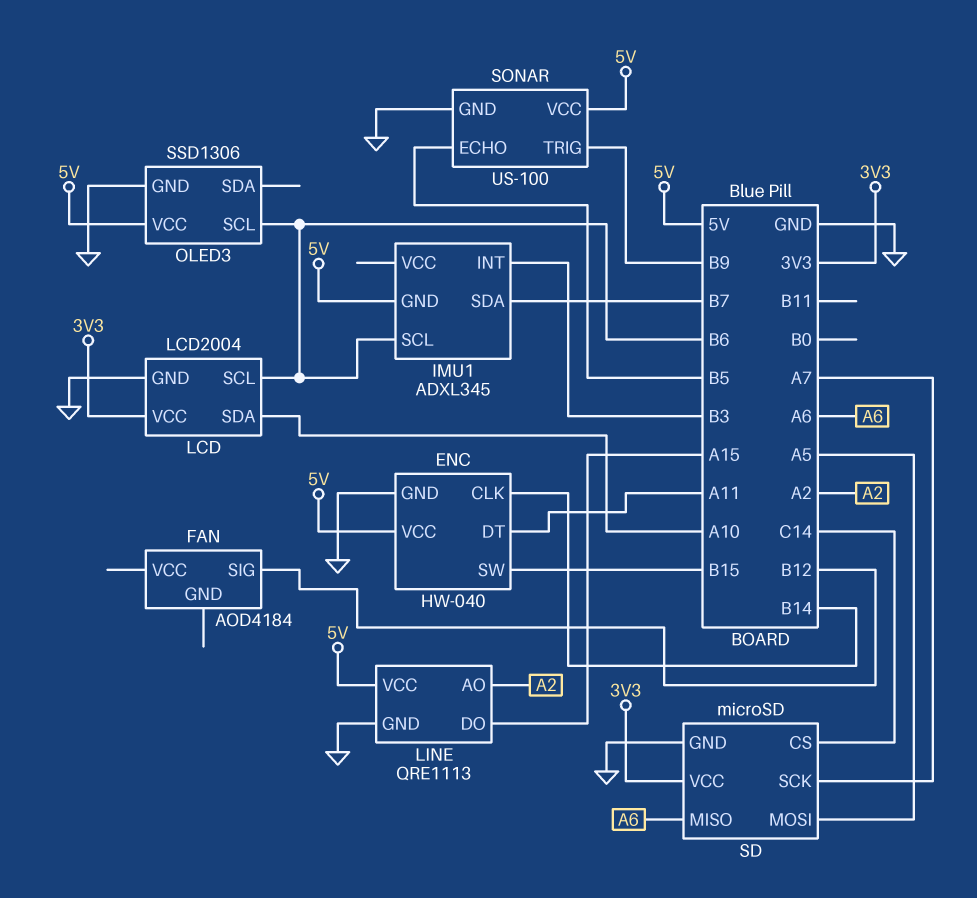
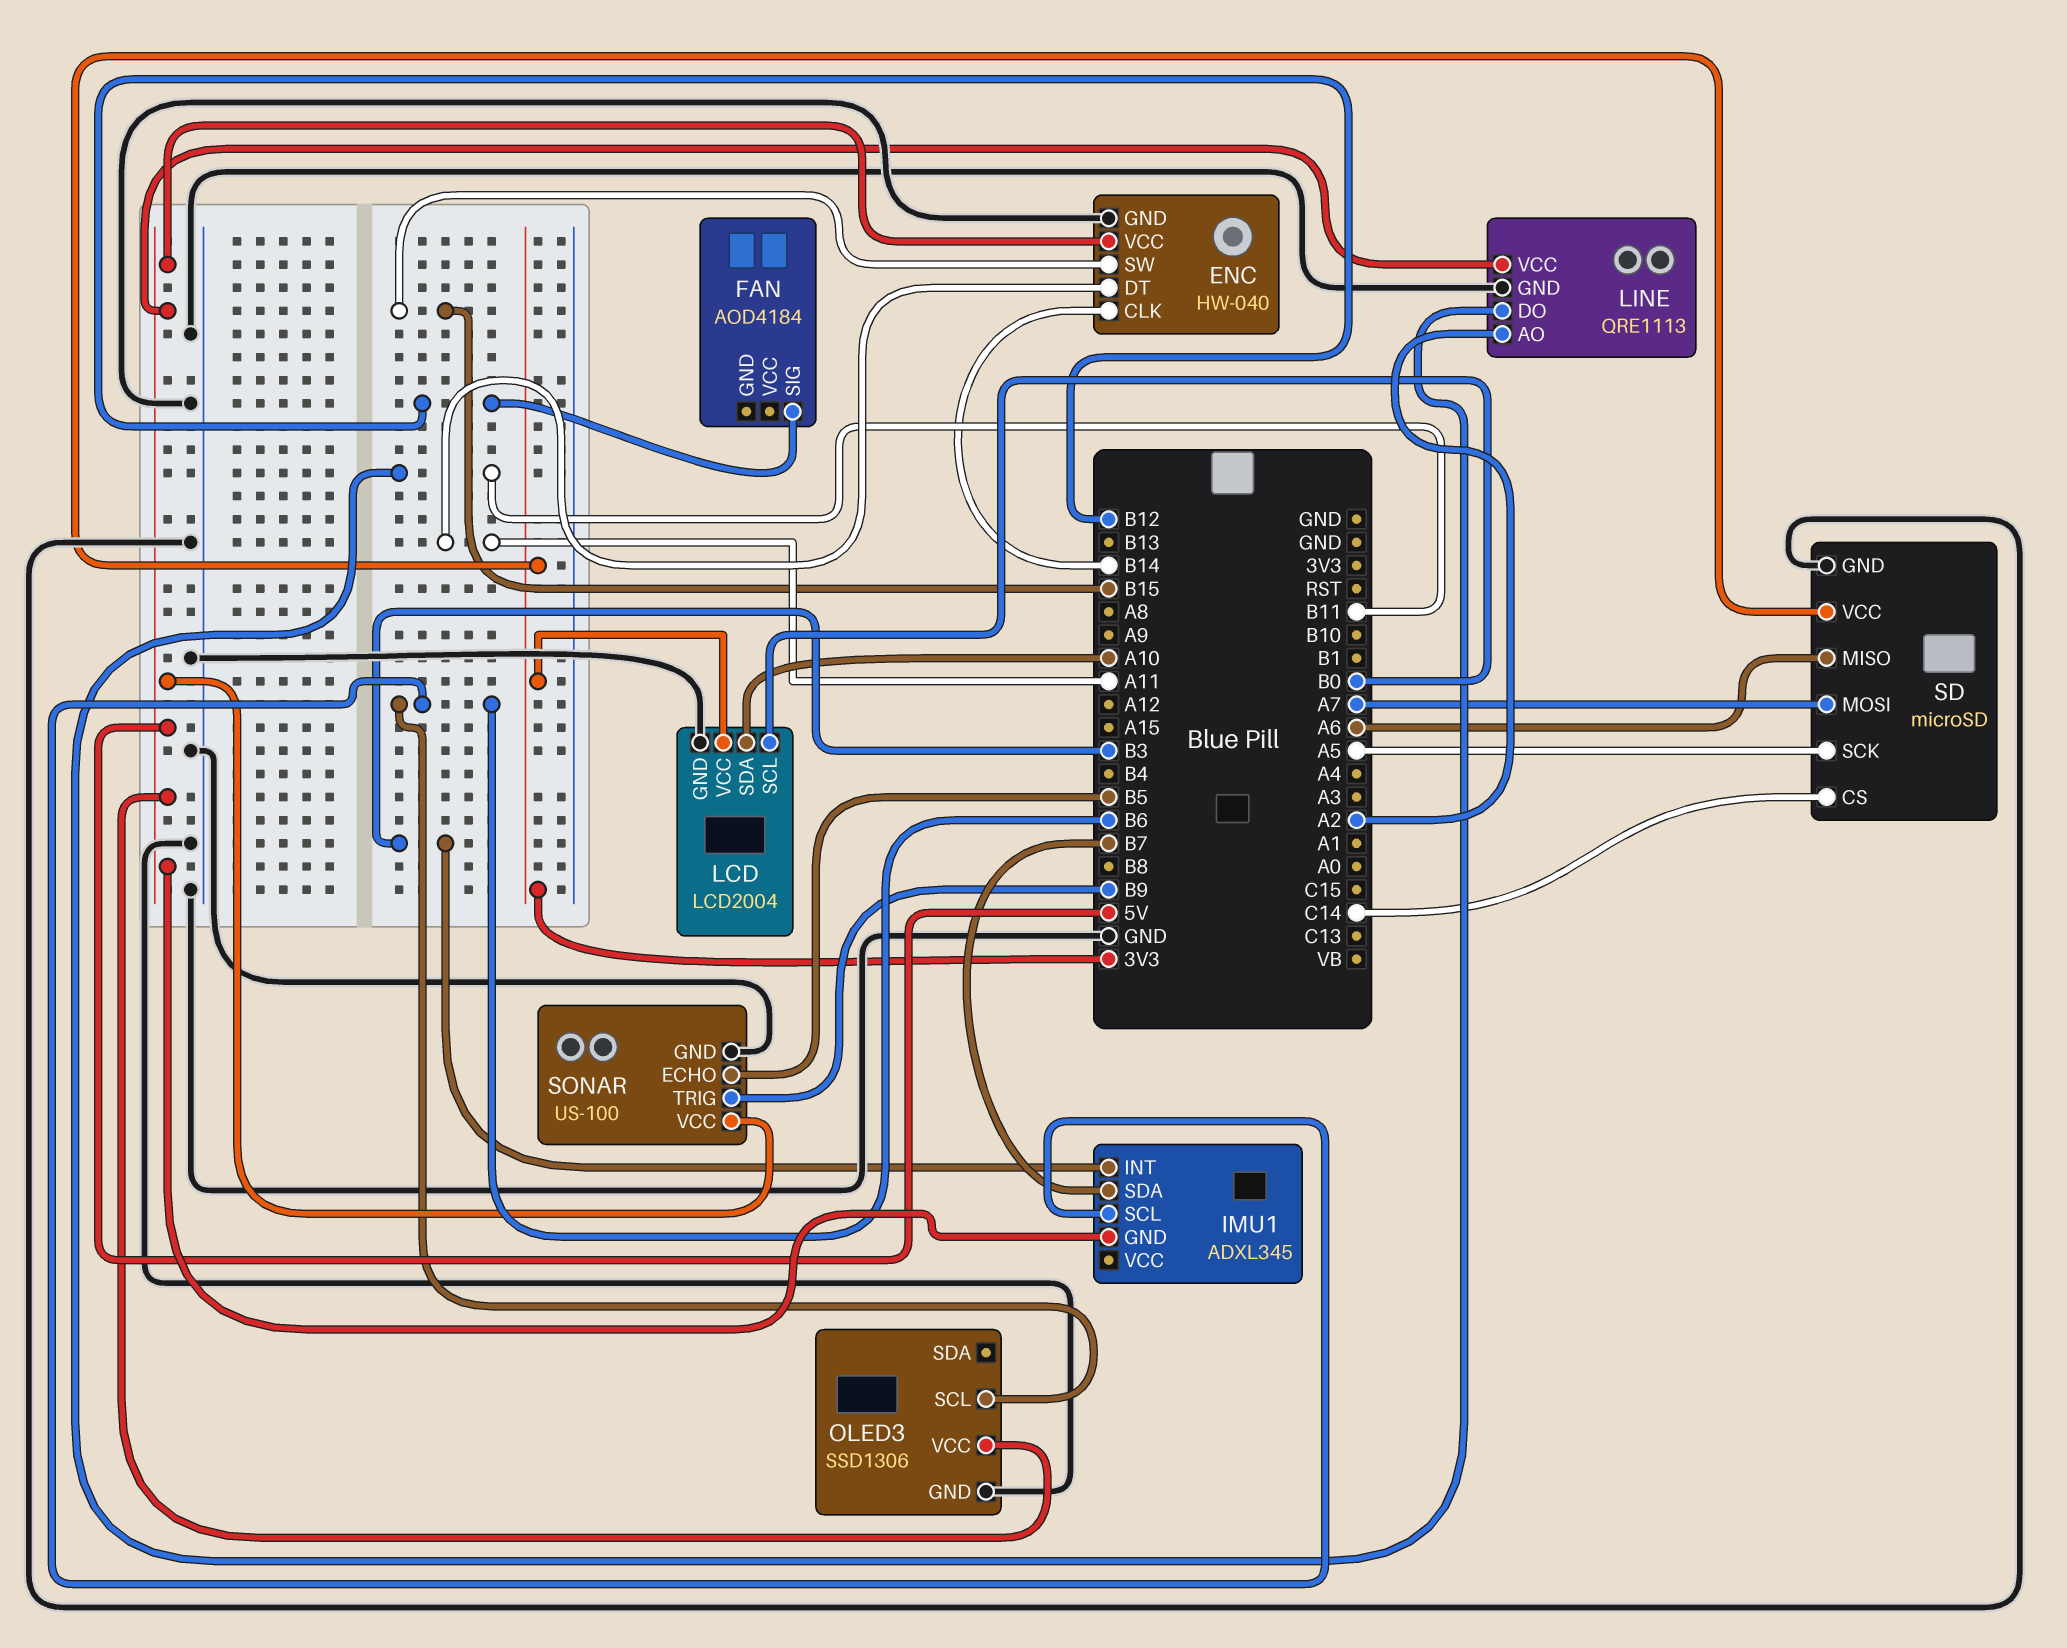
LCD pin SCL: B6 -> B0
LINE pin DO: A15 -> B11
SD pin MOSI: A5 -> A7
SD pin SCK: A7 -> A5

